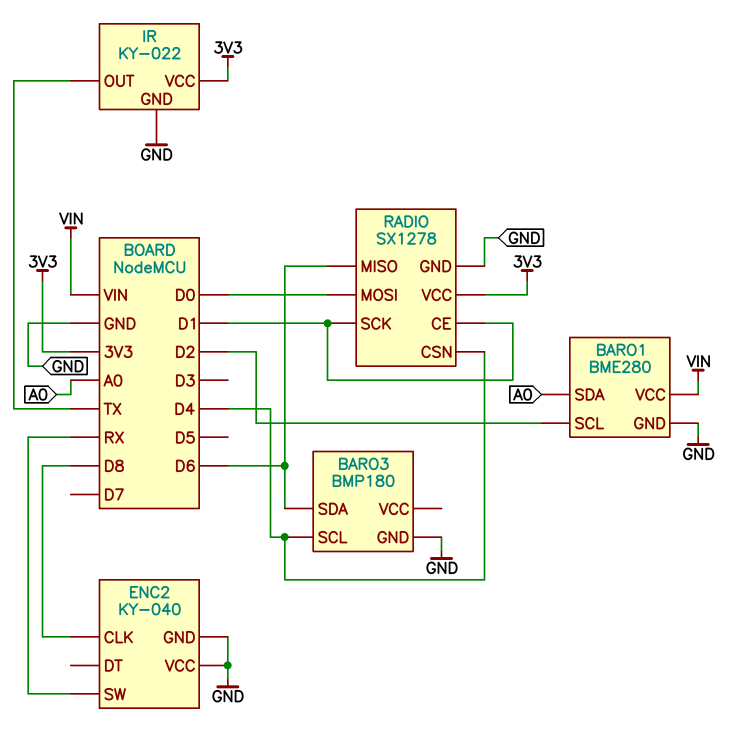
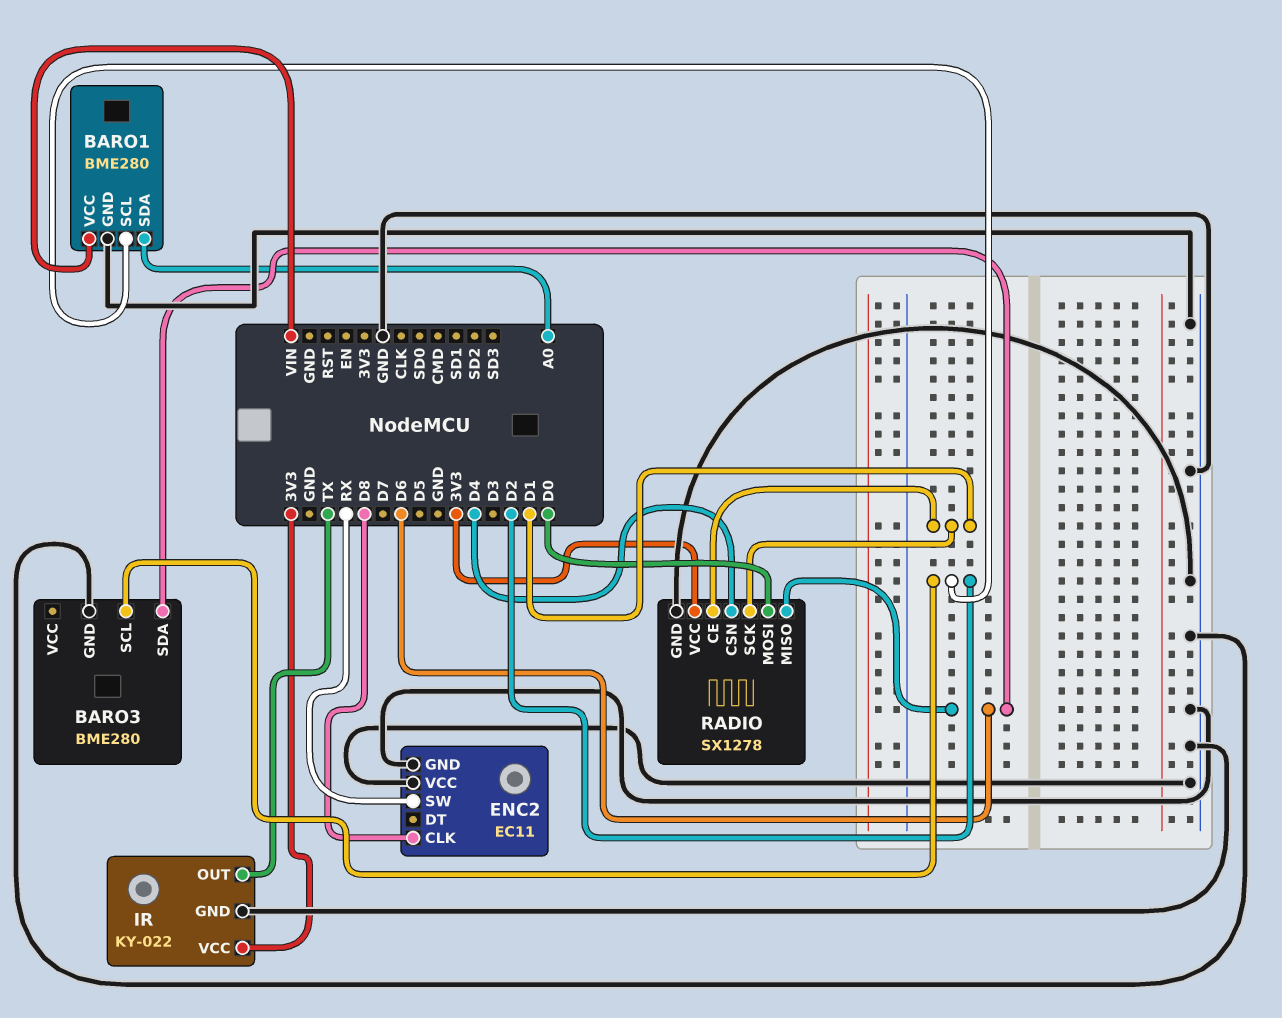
BARO3: BMP180 -> BME280
BARO3 pin SCL: D4 -> D2
ENC2: KY-040 -> EC11

